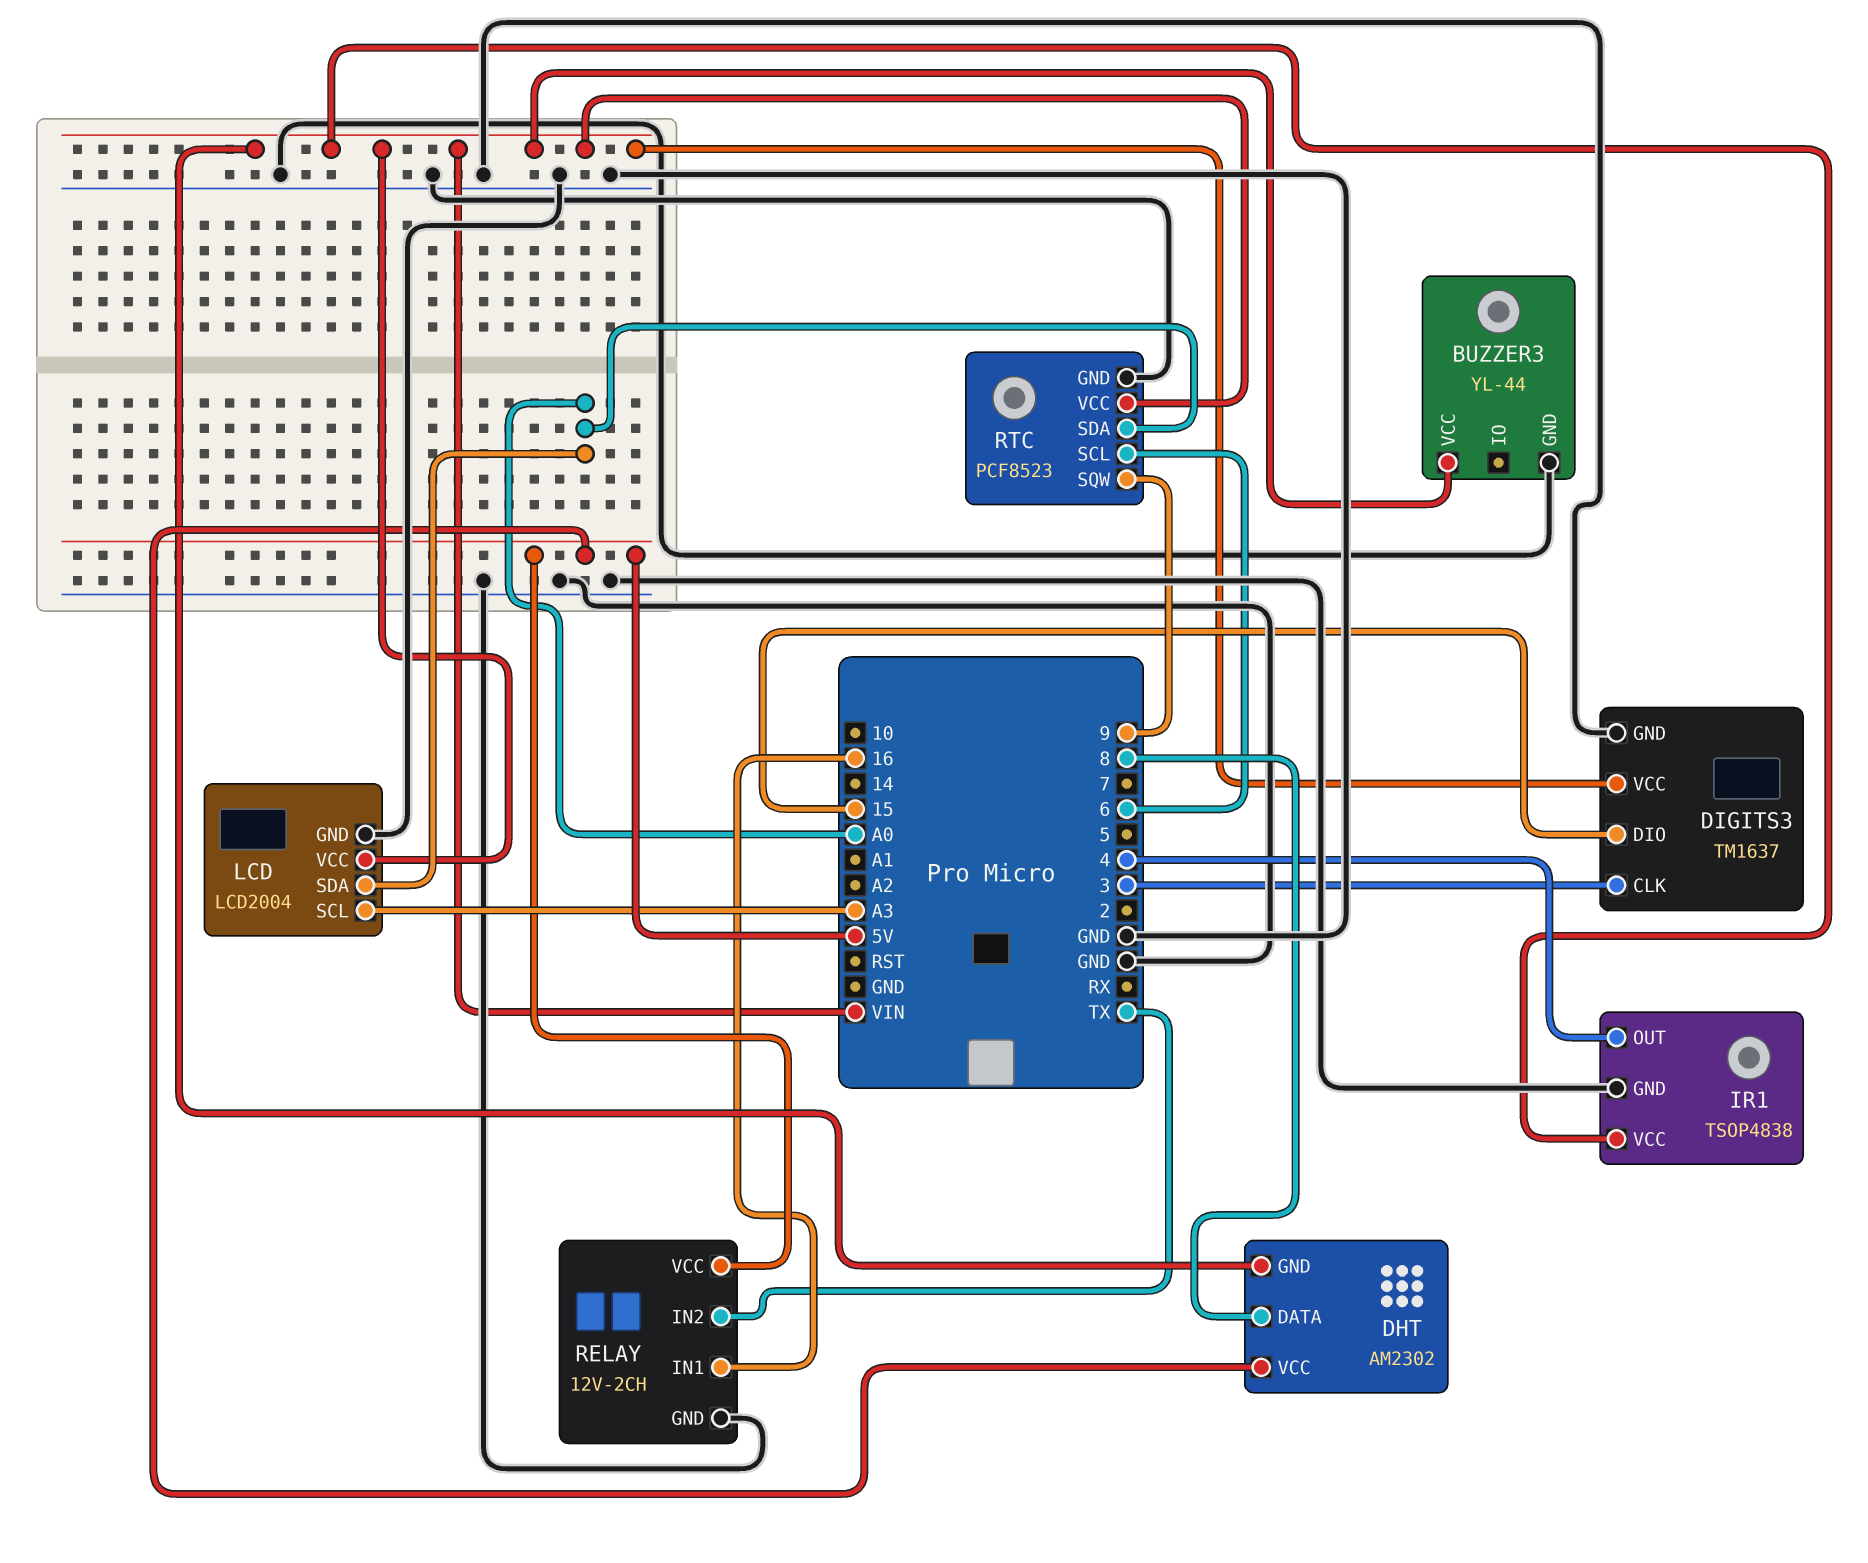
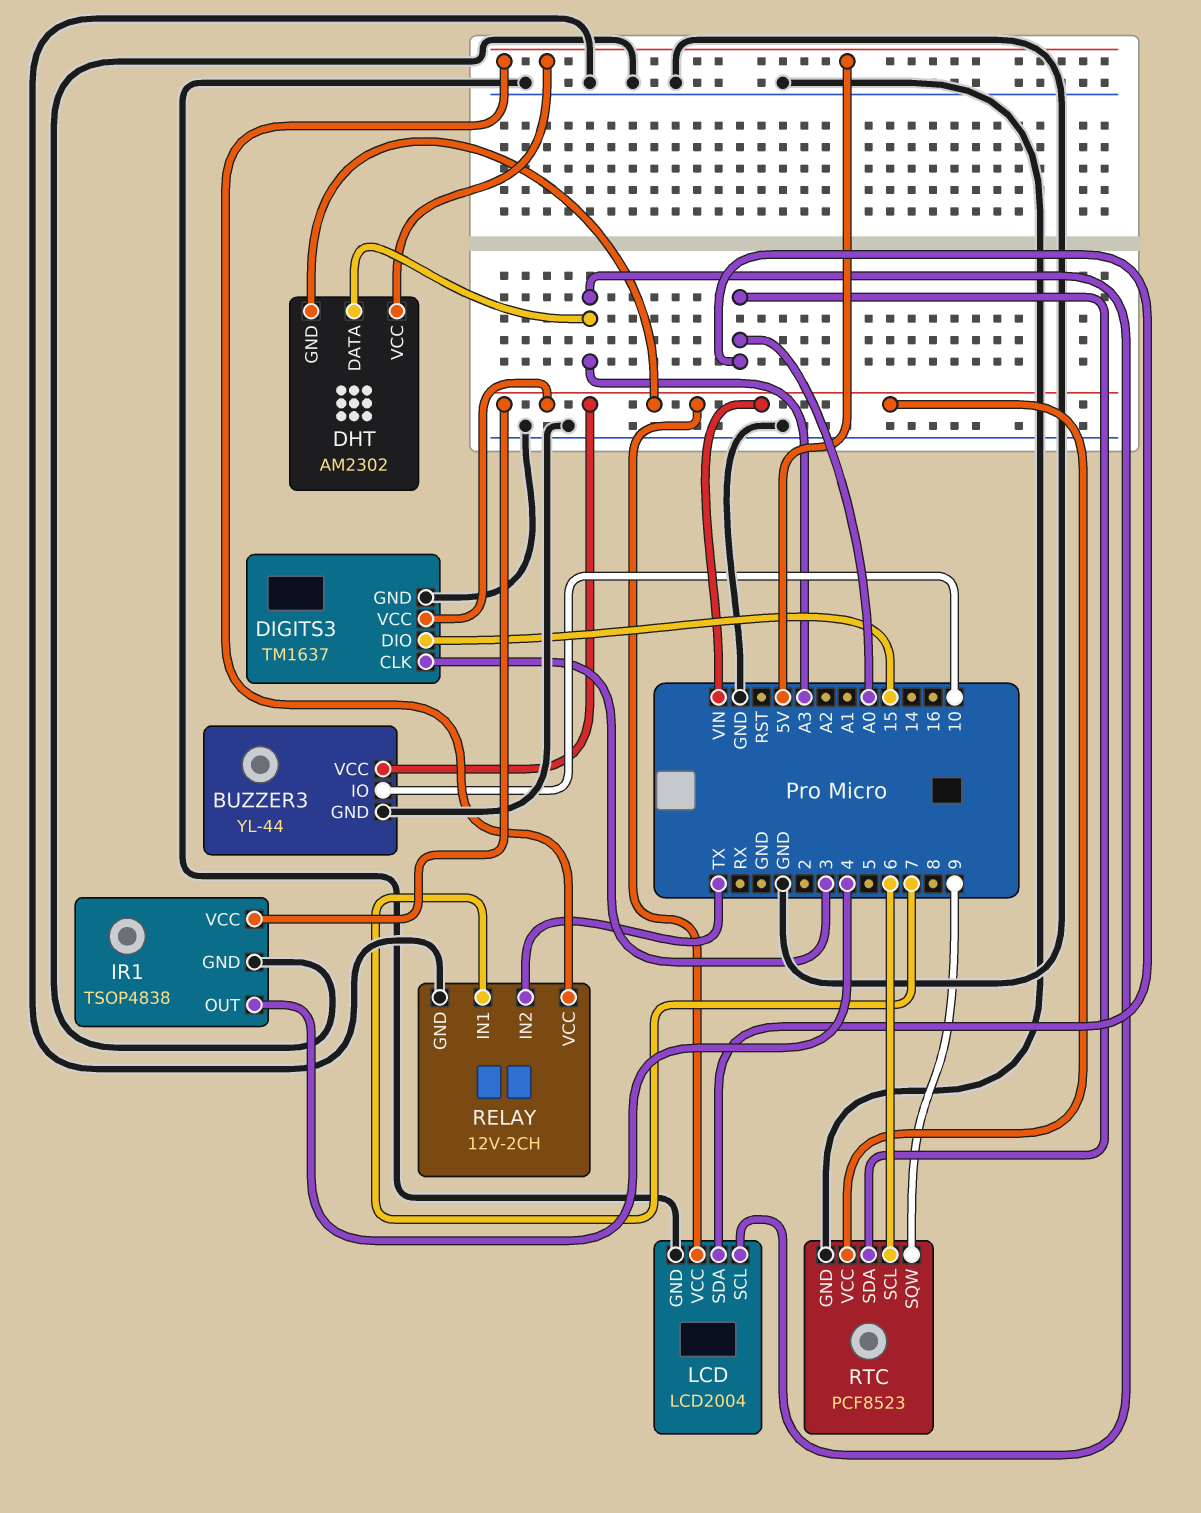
BUZZER3 pin IO: none -> 10
DHT pin DATA: 8 -> A3
RELAY pin IN1: 16 -> 7

